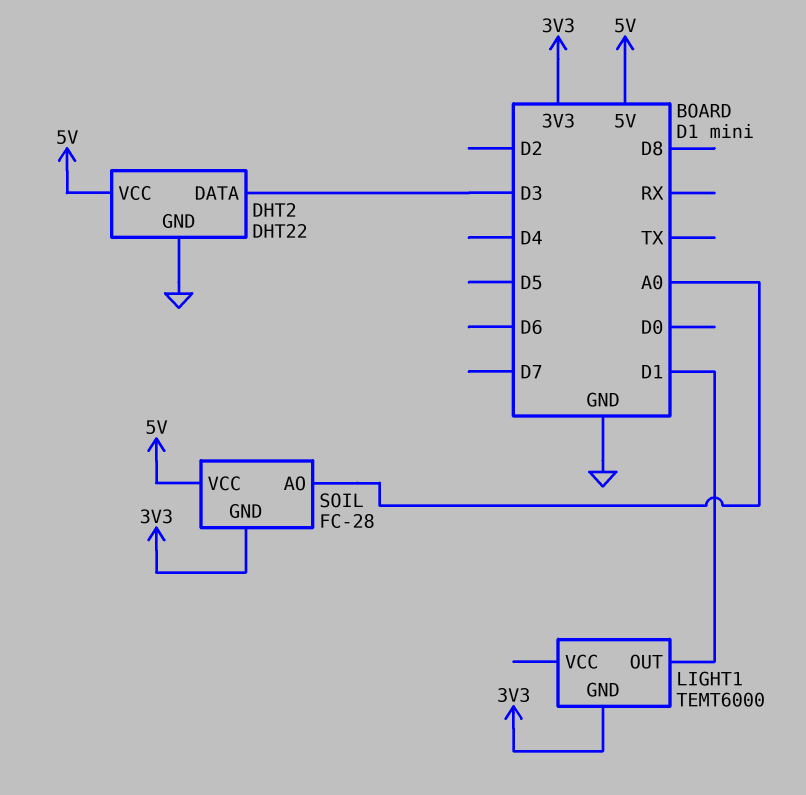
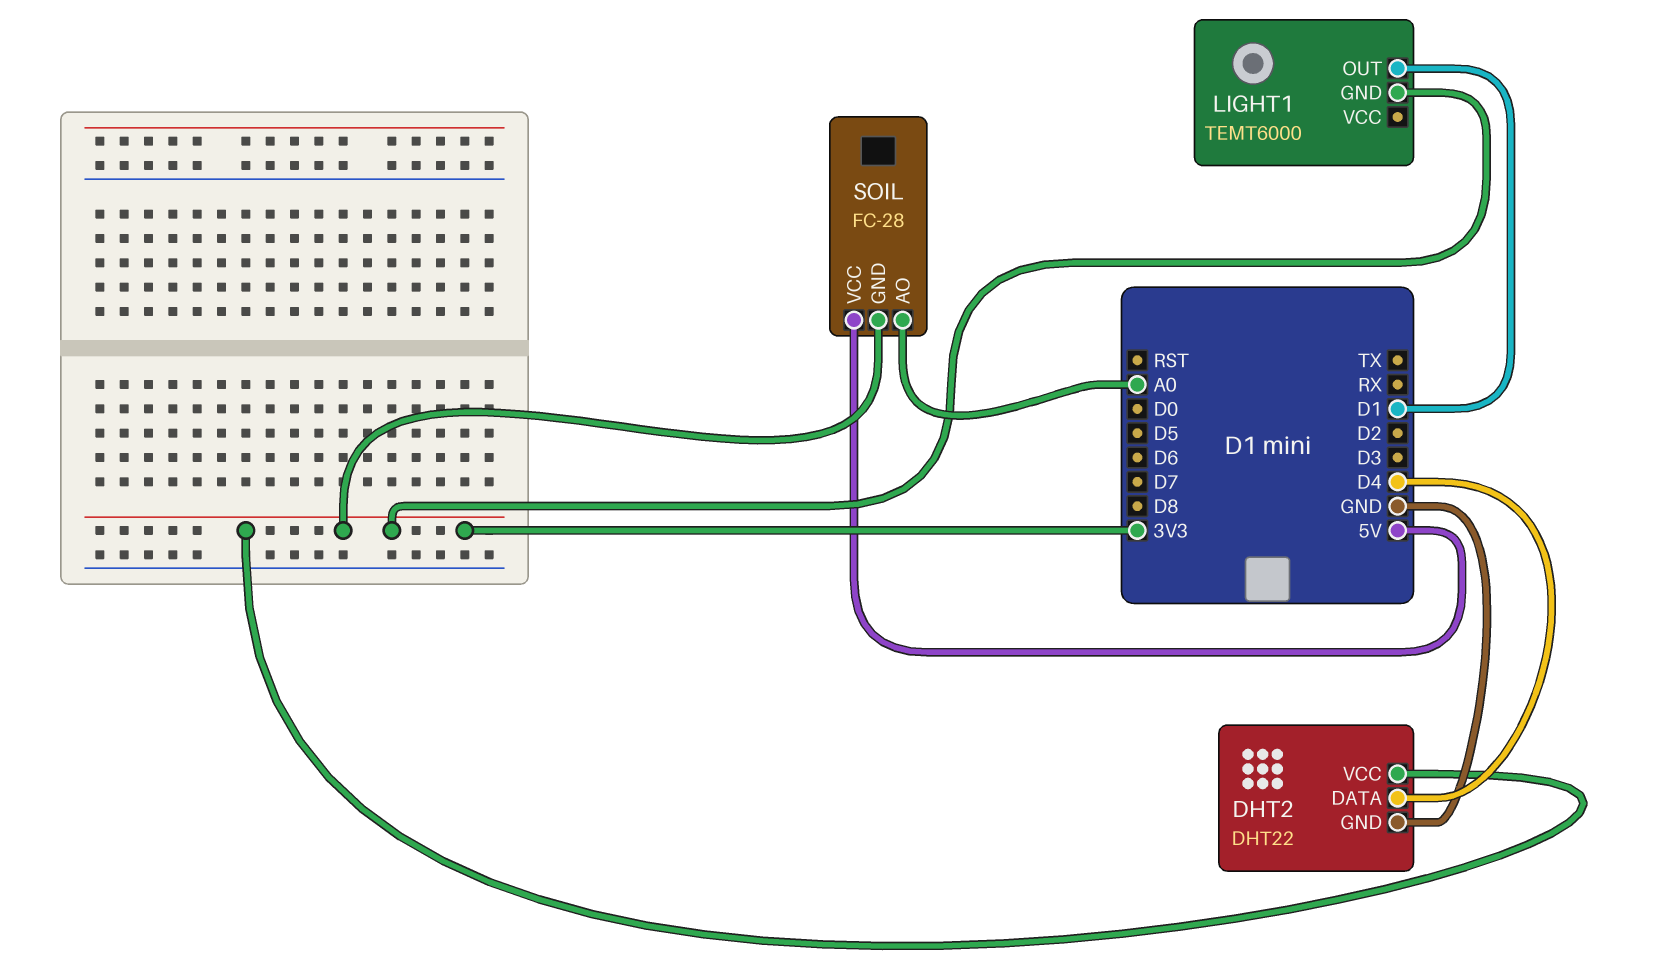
DHT2 pin DATA: D3 -> D4
DHT2 pin VCC: 5V -> 3V3

